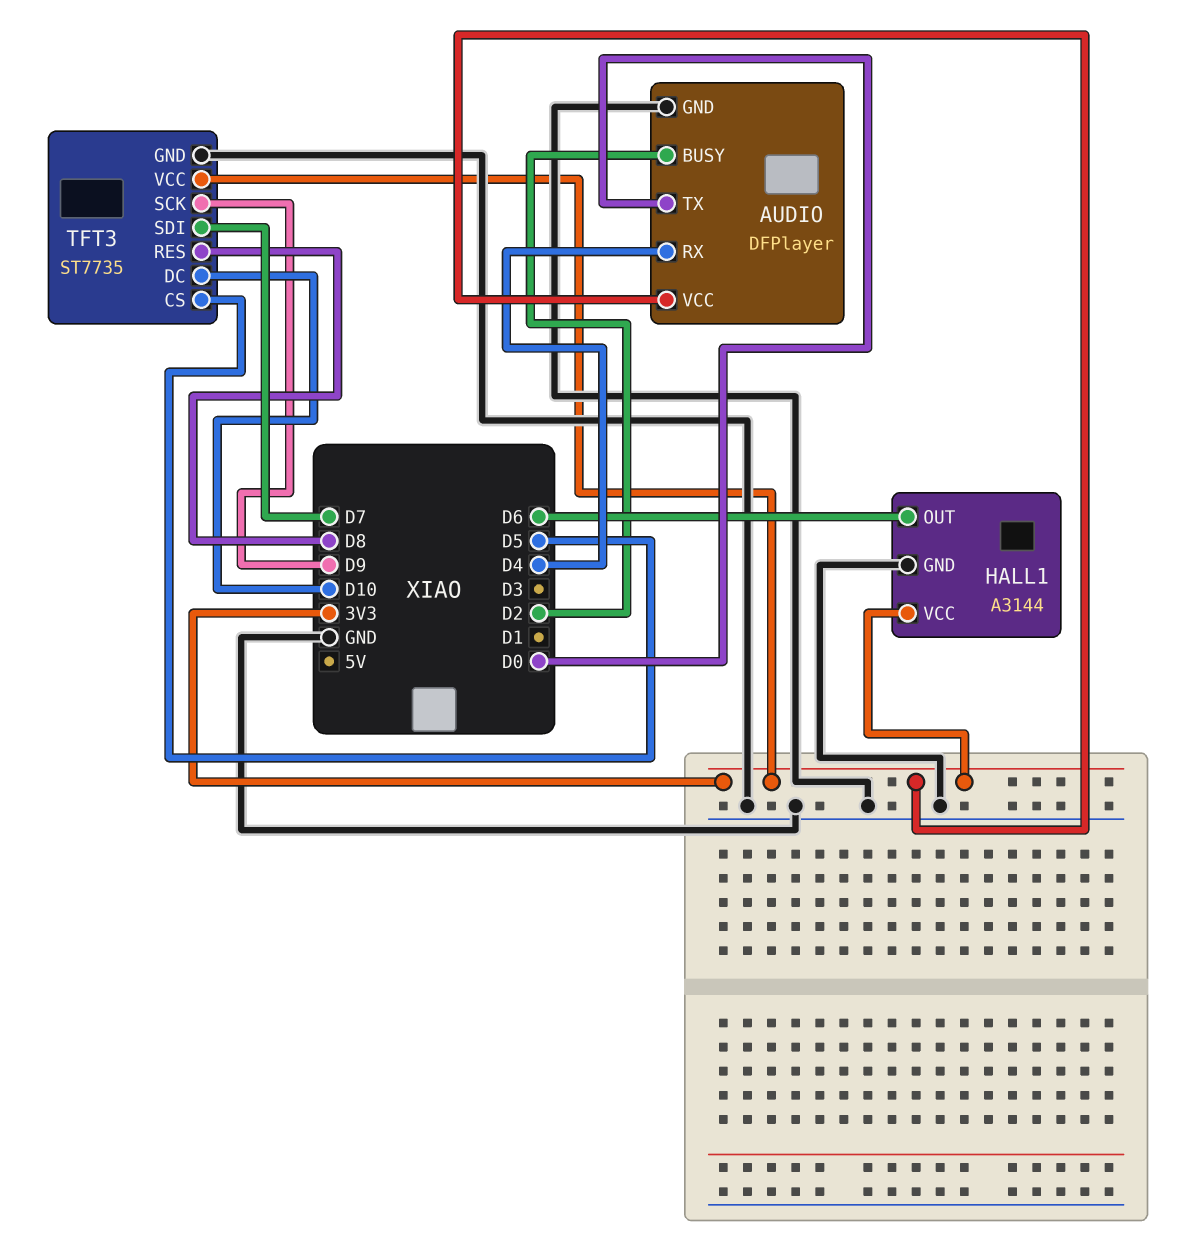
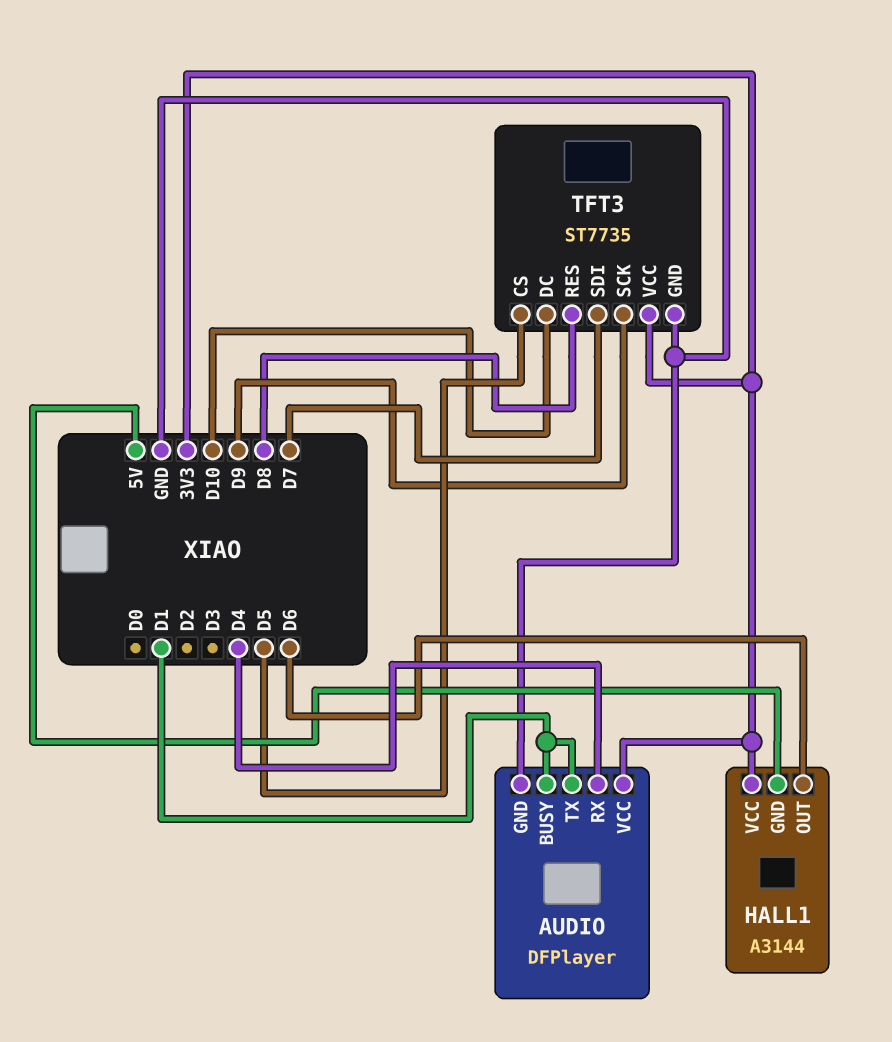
AUDIO pin BUSY: D2 -> D1
AUDIO pin TX: D0 -> D1
HALL1 pin GND: GND -> 5V

